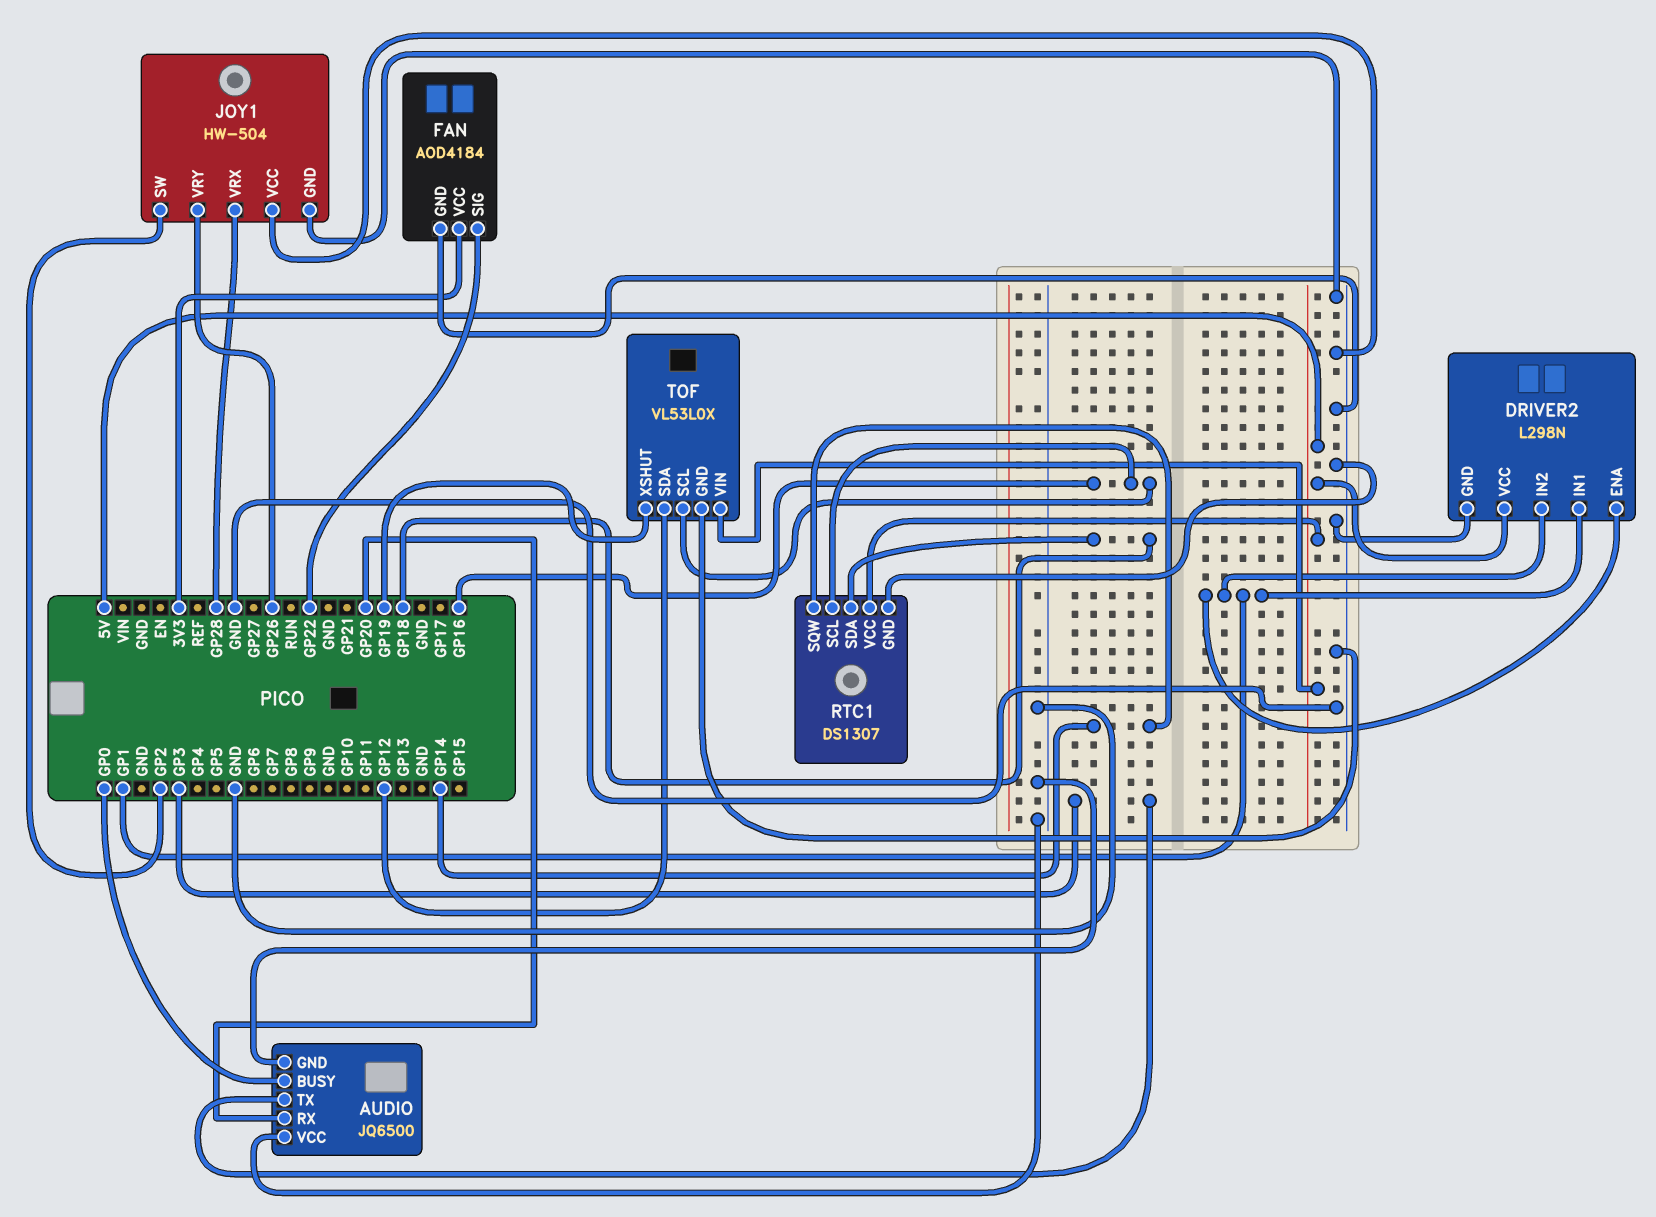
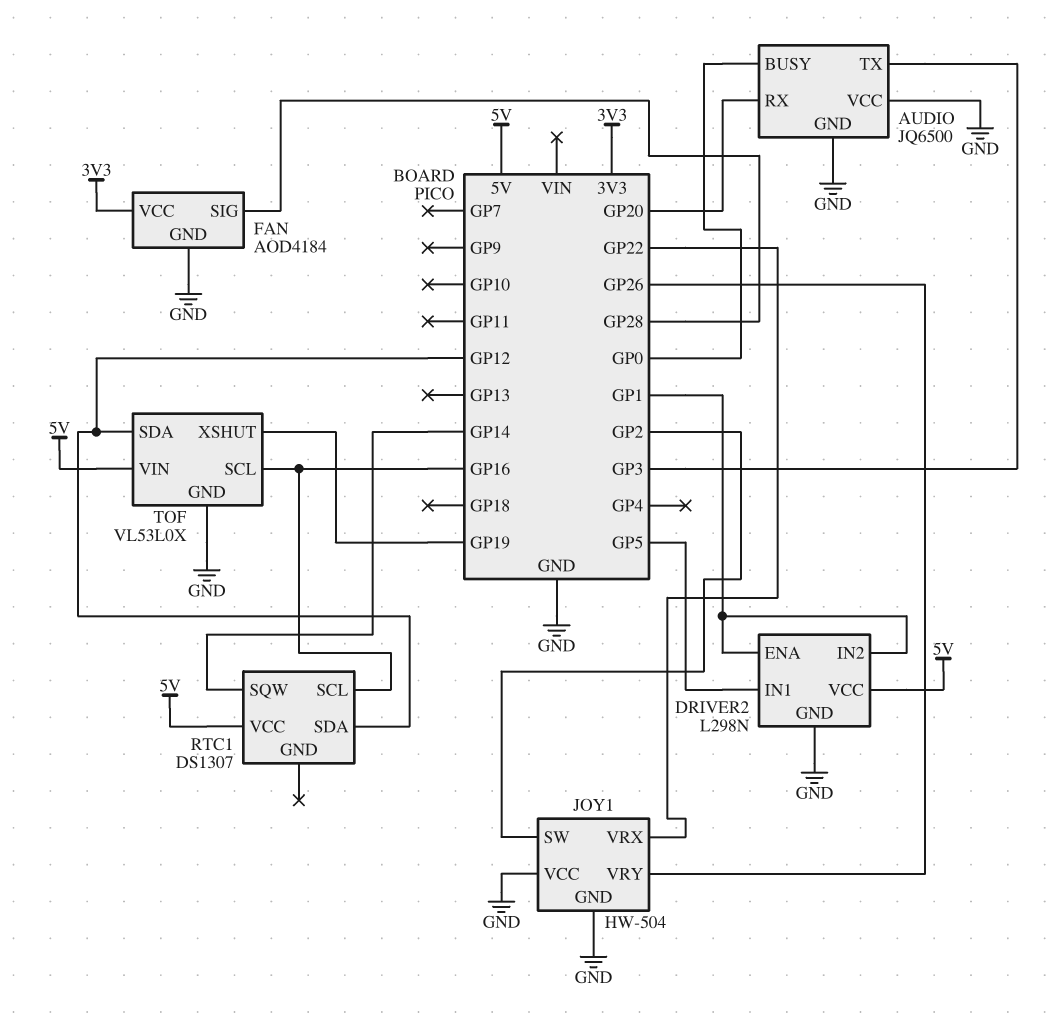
DRIVER2 pin IN1: GP1 -> GP5
FAN pin SIG: GP22 -> GP28
JOY1 pin VRX: GP28 -> GP22
RTC1 pin GND: GND -> none
RTC1 pin SDA: GP18 -> GP12

